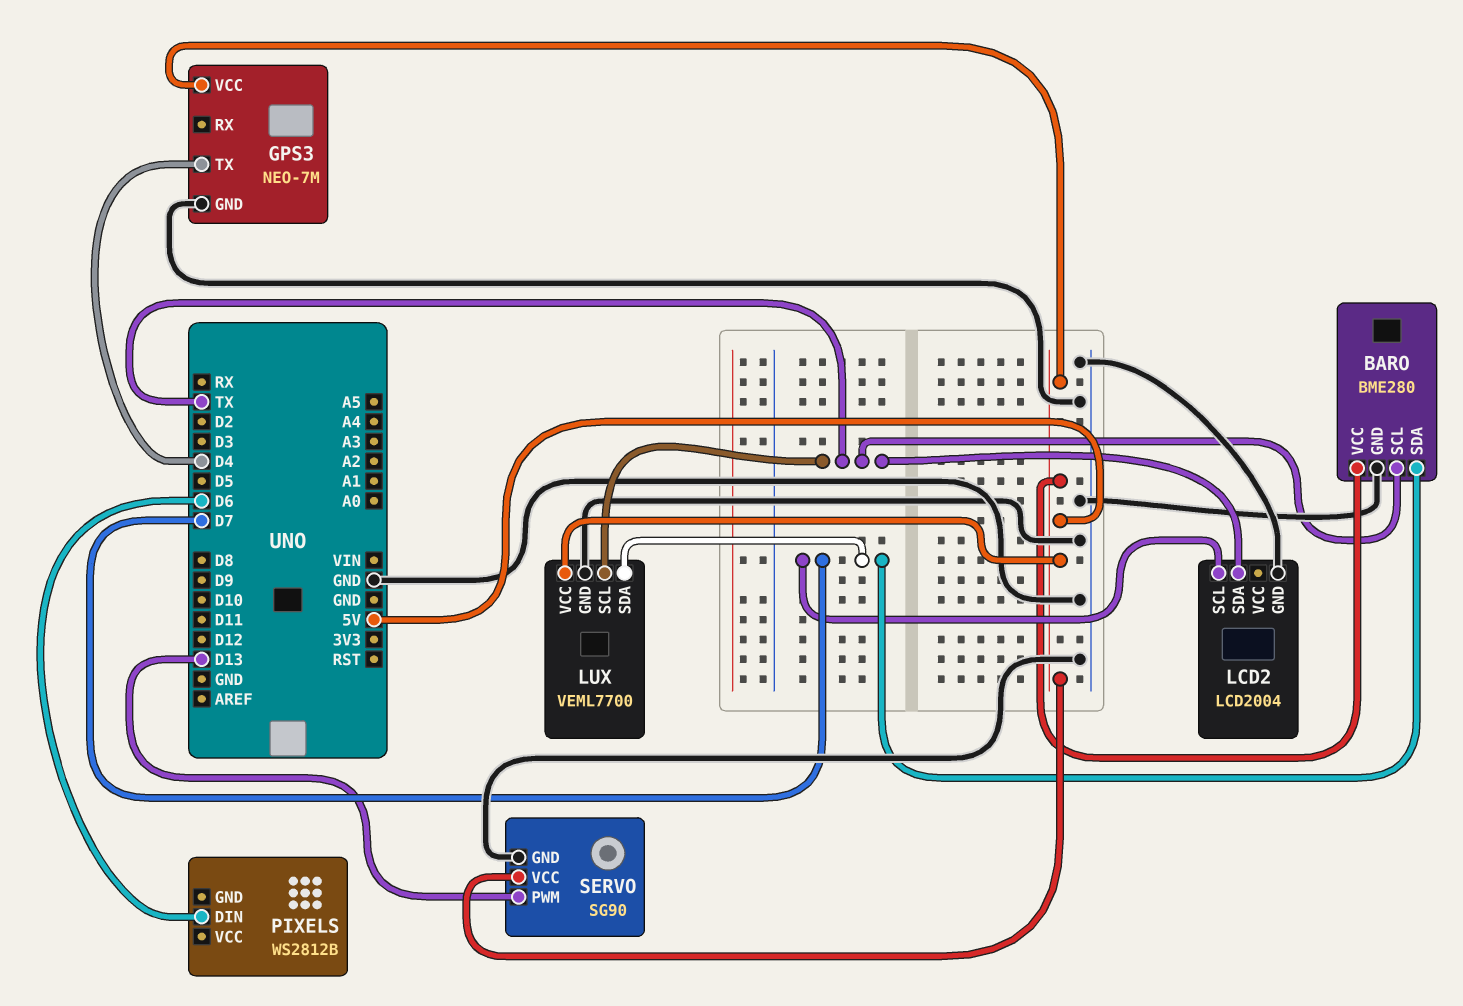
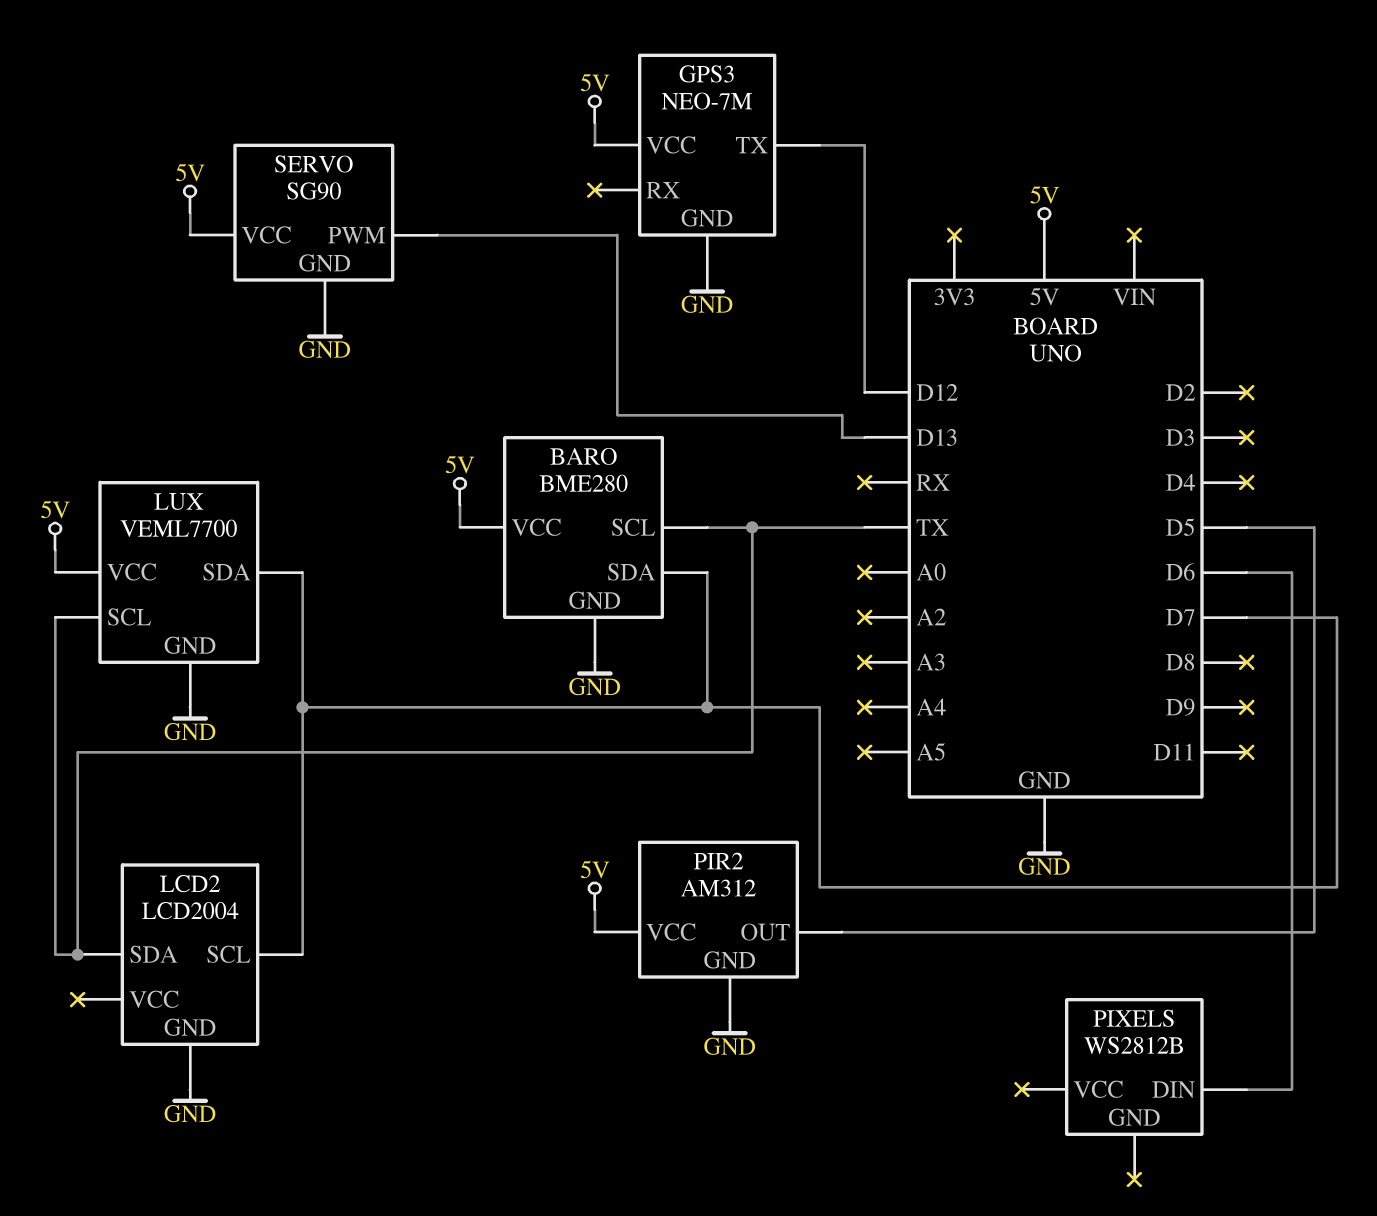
GPS3 pin TX: D4 -> D12
PIR2: none -> AM312
PIR2 pin GND: none -> GND
PIR2 pin OUT: none -> D5
PIR2 pin VCC: none -> 5V

